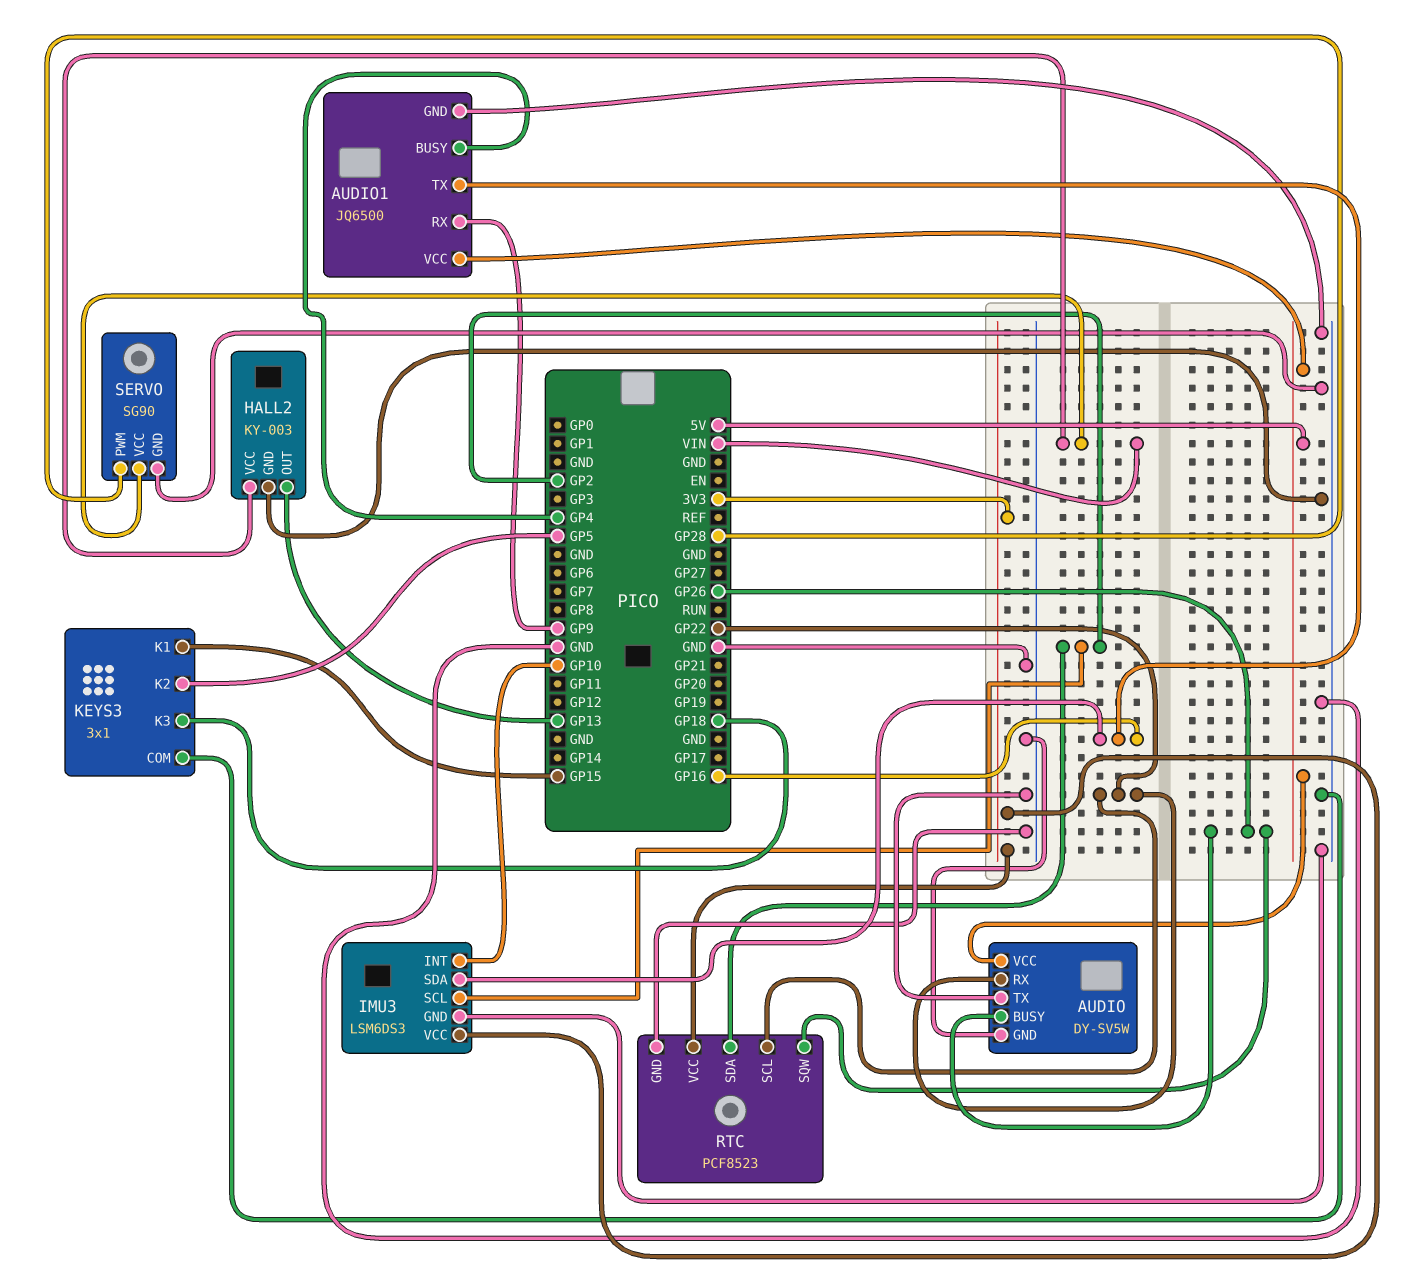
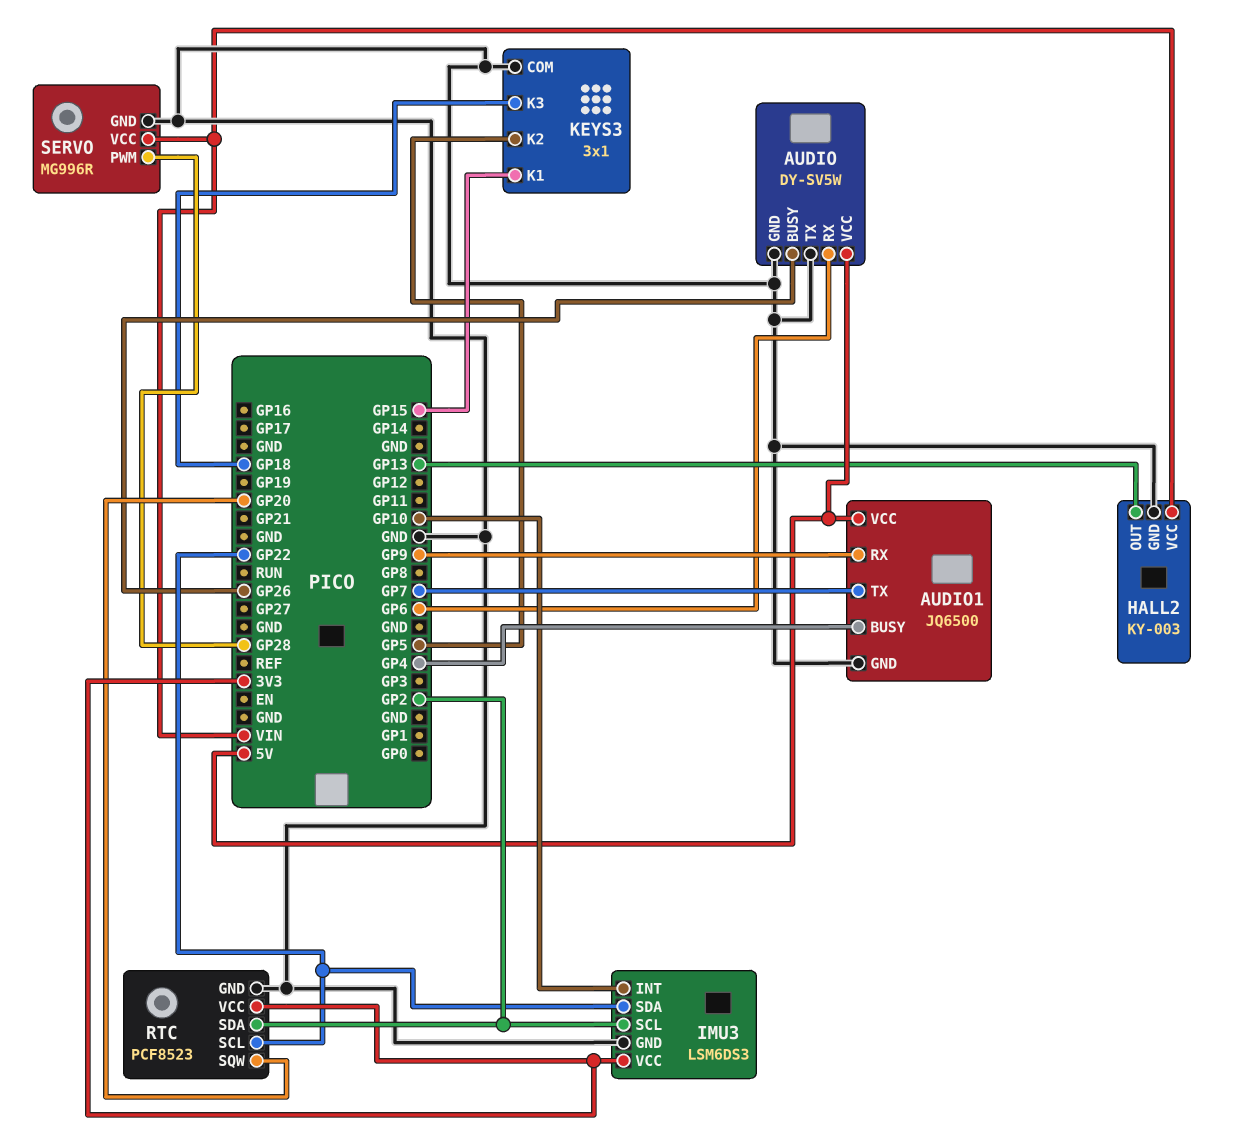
AUDIO pin RX: GP22 -> GP6
AUDIO1 pin TX: GP16 -> GP7
IMU3 pin SDA: GP16 -> GP22
RTC pin SQW: GP26 -> GP20
SERVO: SG90 -> MG996R

